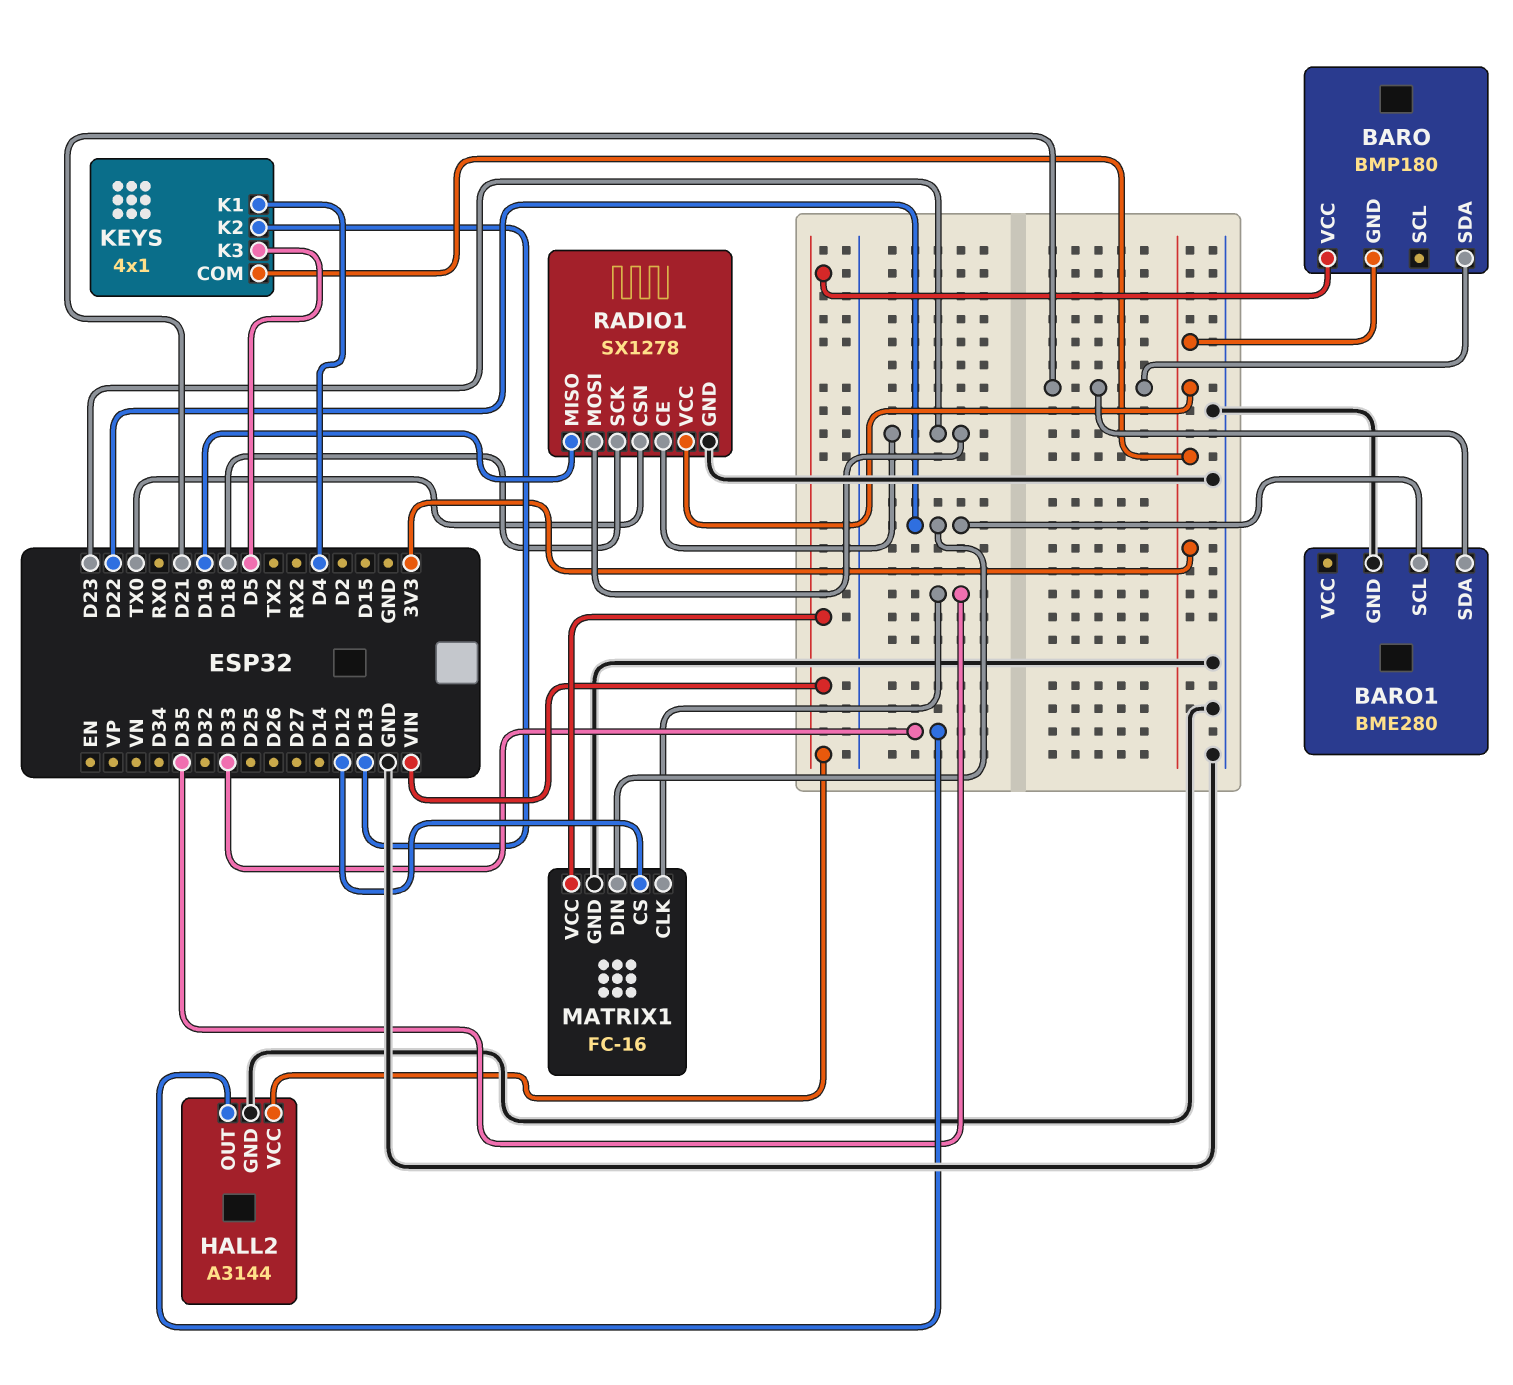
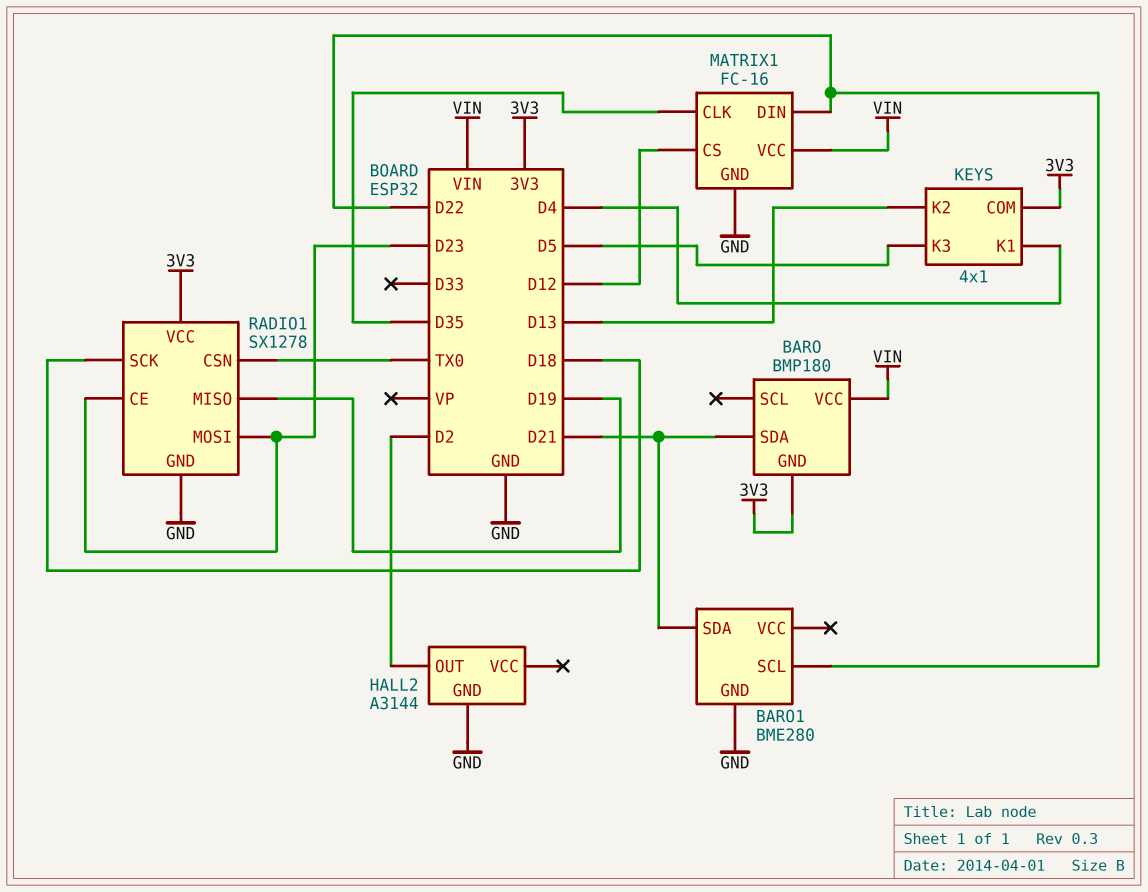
HALL2 pin OUT: D33 -> D2
HALL2 pin VCC: VIN -> none

